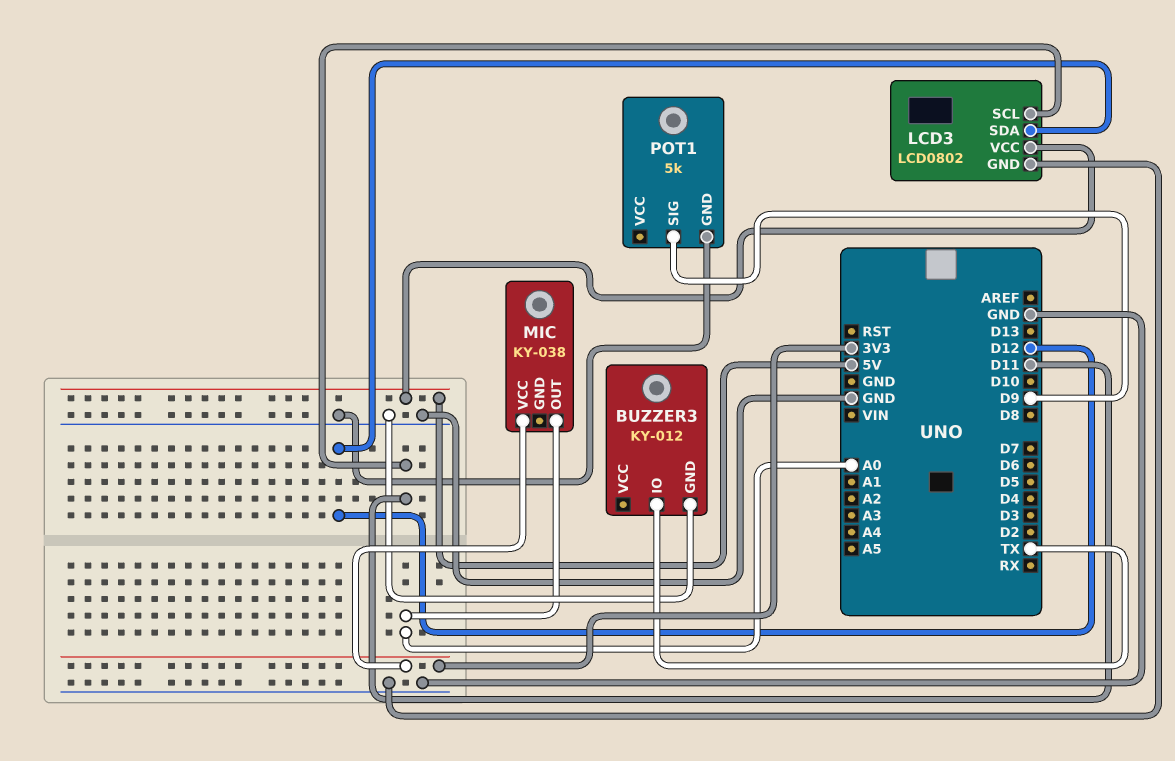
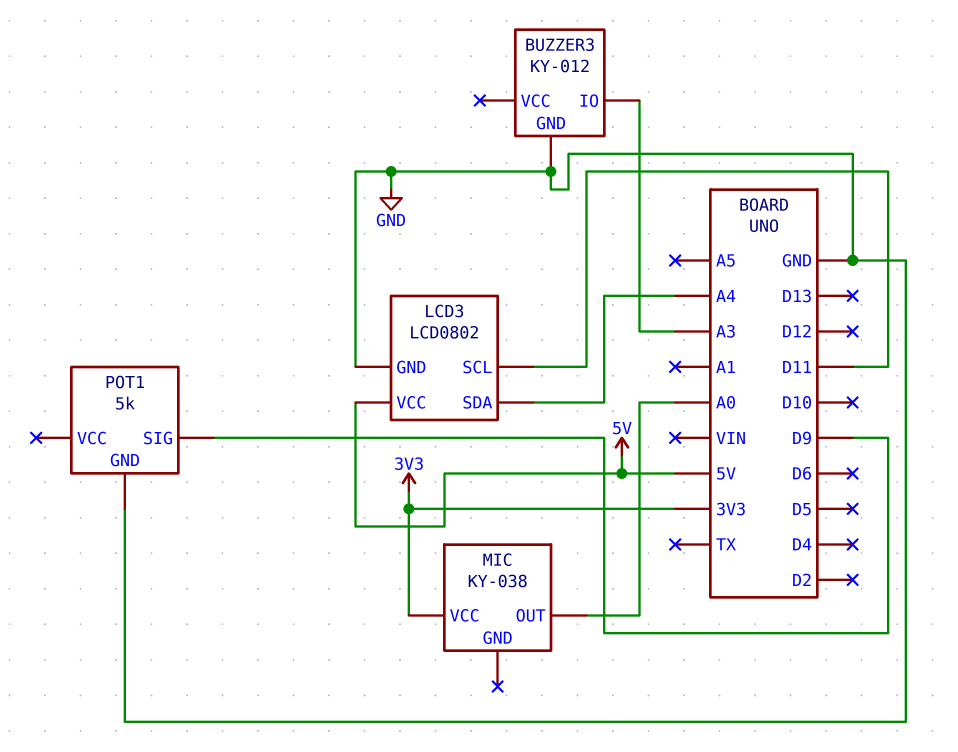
BUZZER3 pin IO: TX -> A3
LCD3 pin SDA: D12 -> A4

